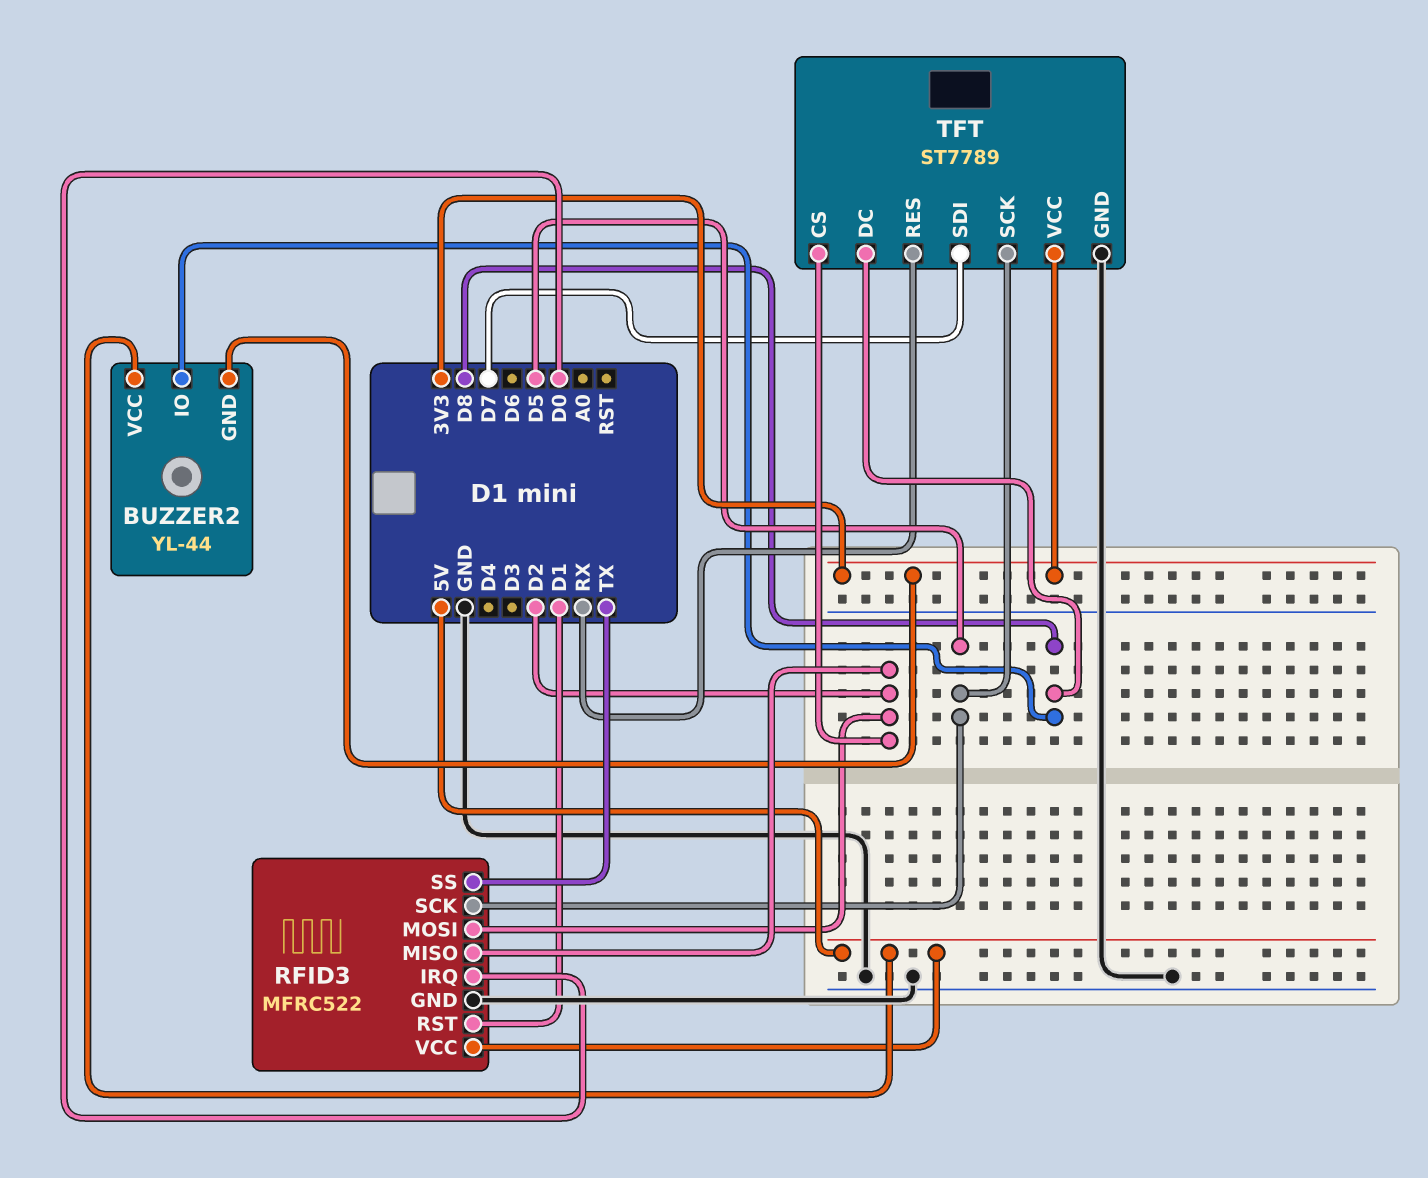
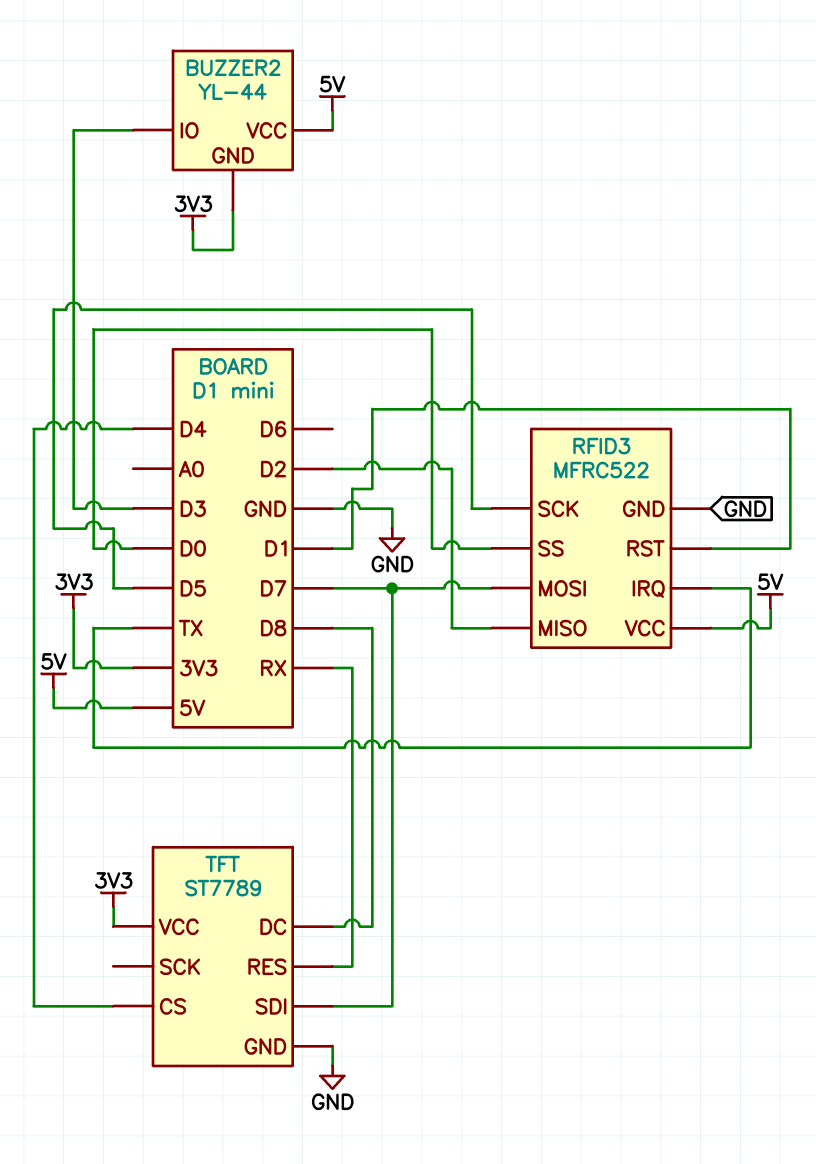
BUZZER2 pin IO: D8 -> D3
RFID3 pin IRQ: D0 -> TX
RFID3 pin MOSI: D2 -> D7
RFID3 pin SS: TX -> D0
TFT pin CS: D2 -> D4
TFT pin SCK: D5 -> none

